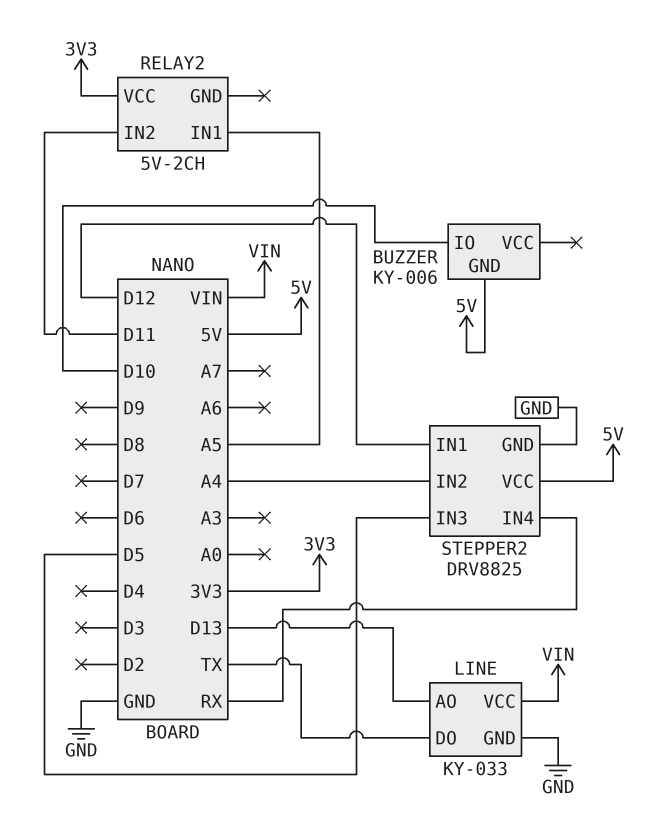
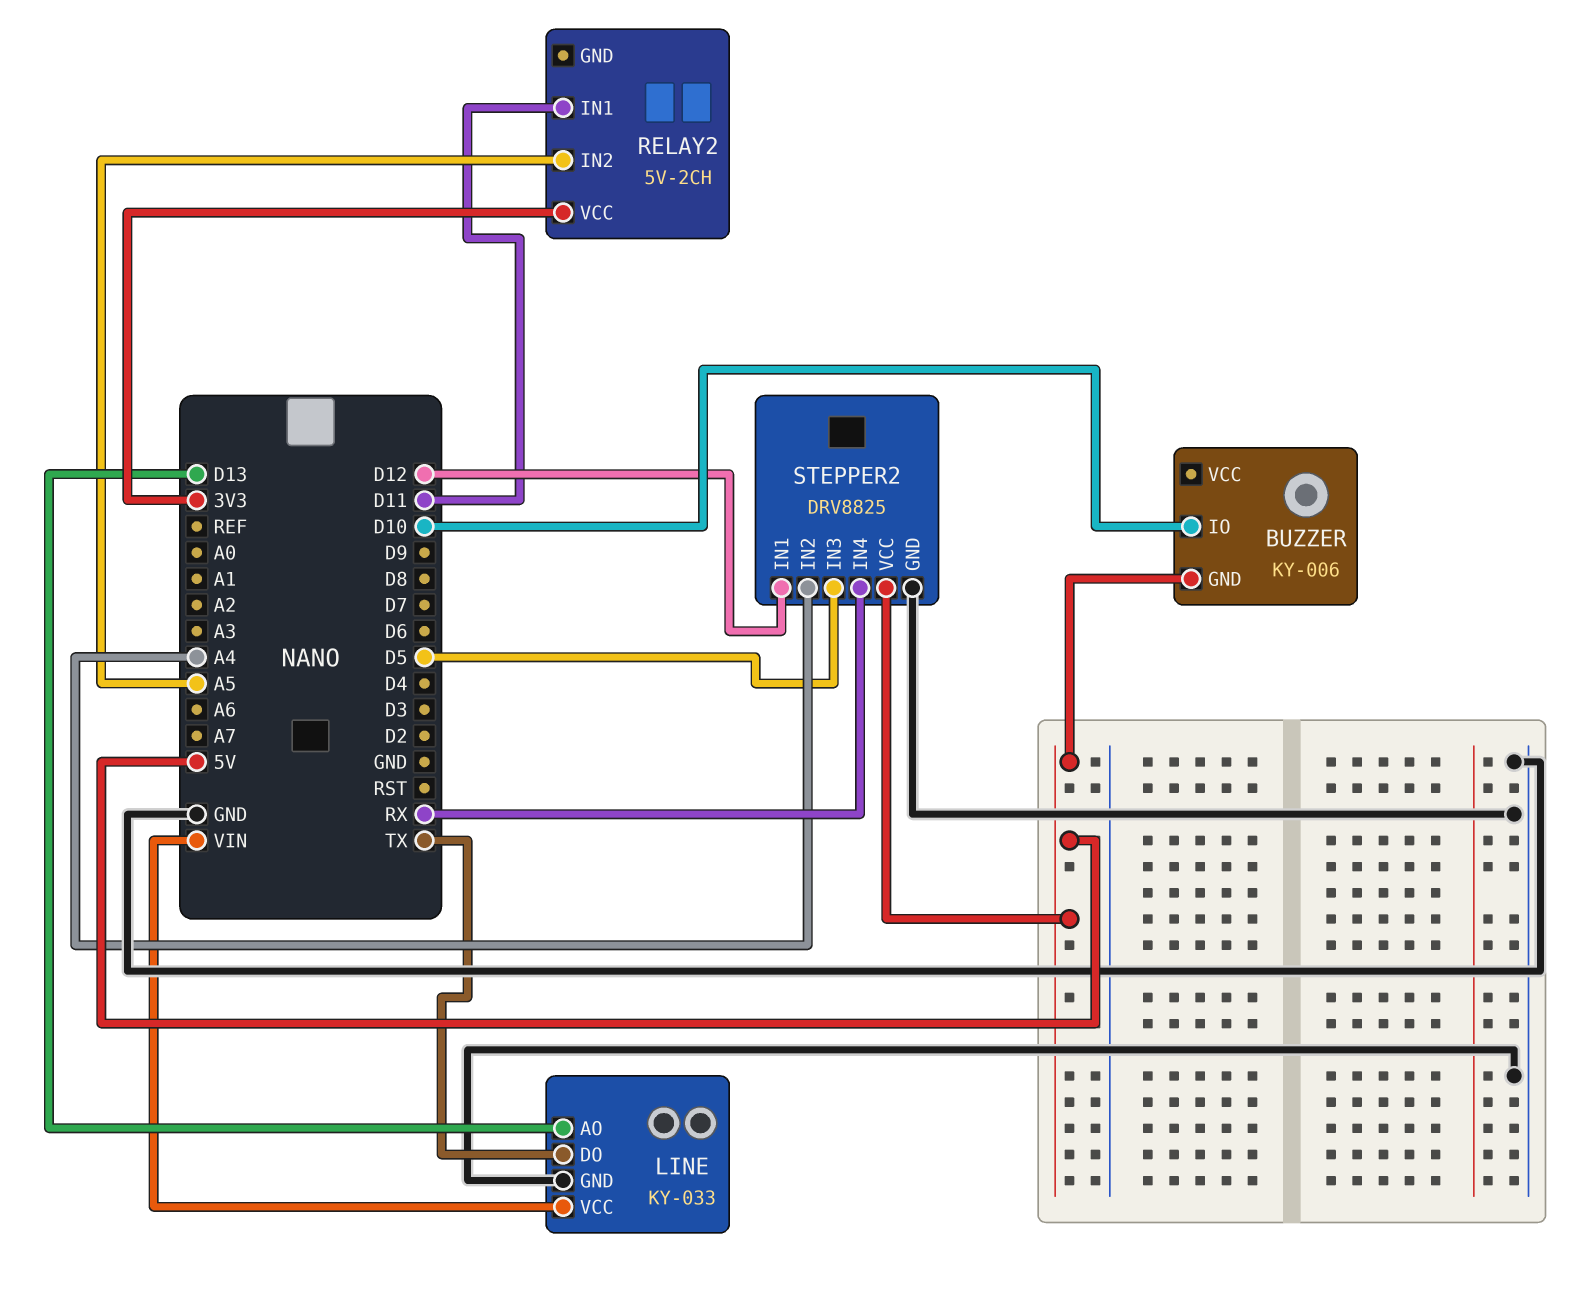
RELAY2 pin IN1: A5 -> D11
RELAY2 pin IN2: D11 -> A5

